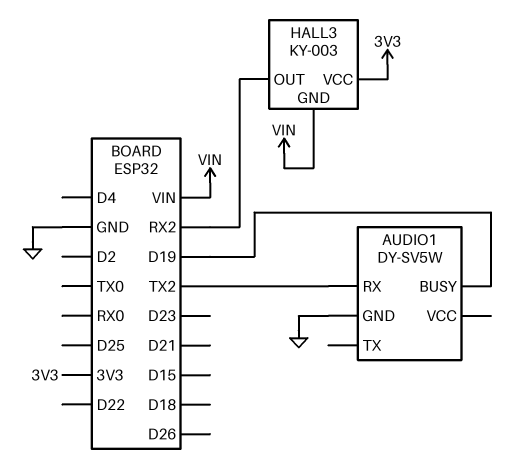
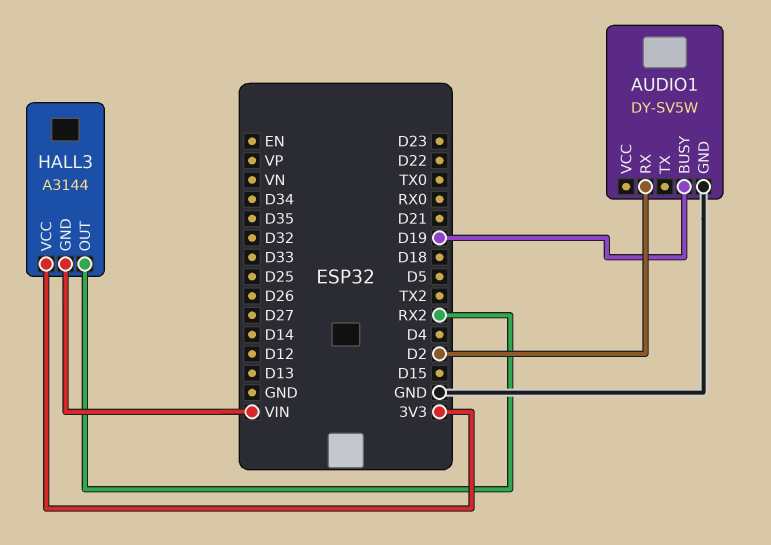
AUDIO1 pin RX: TX2 -> D2
HALL3: KY-003 -> A3144

